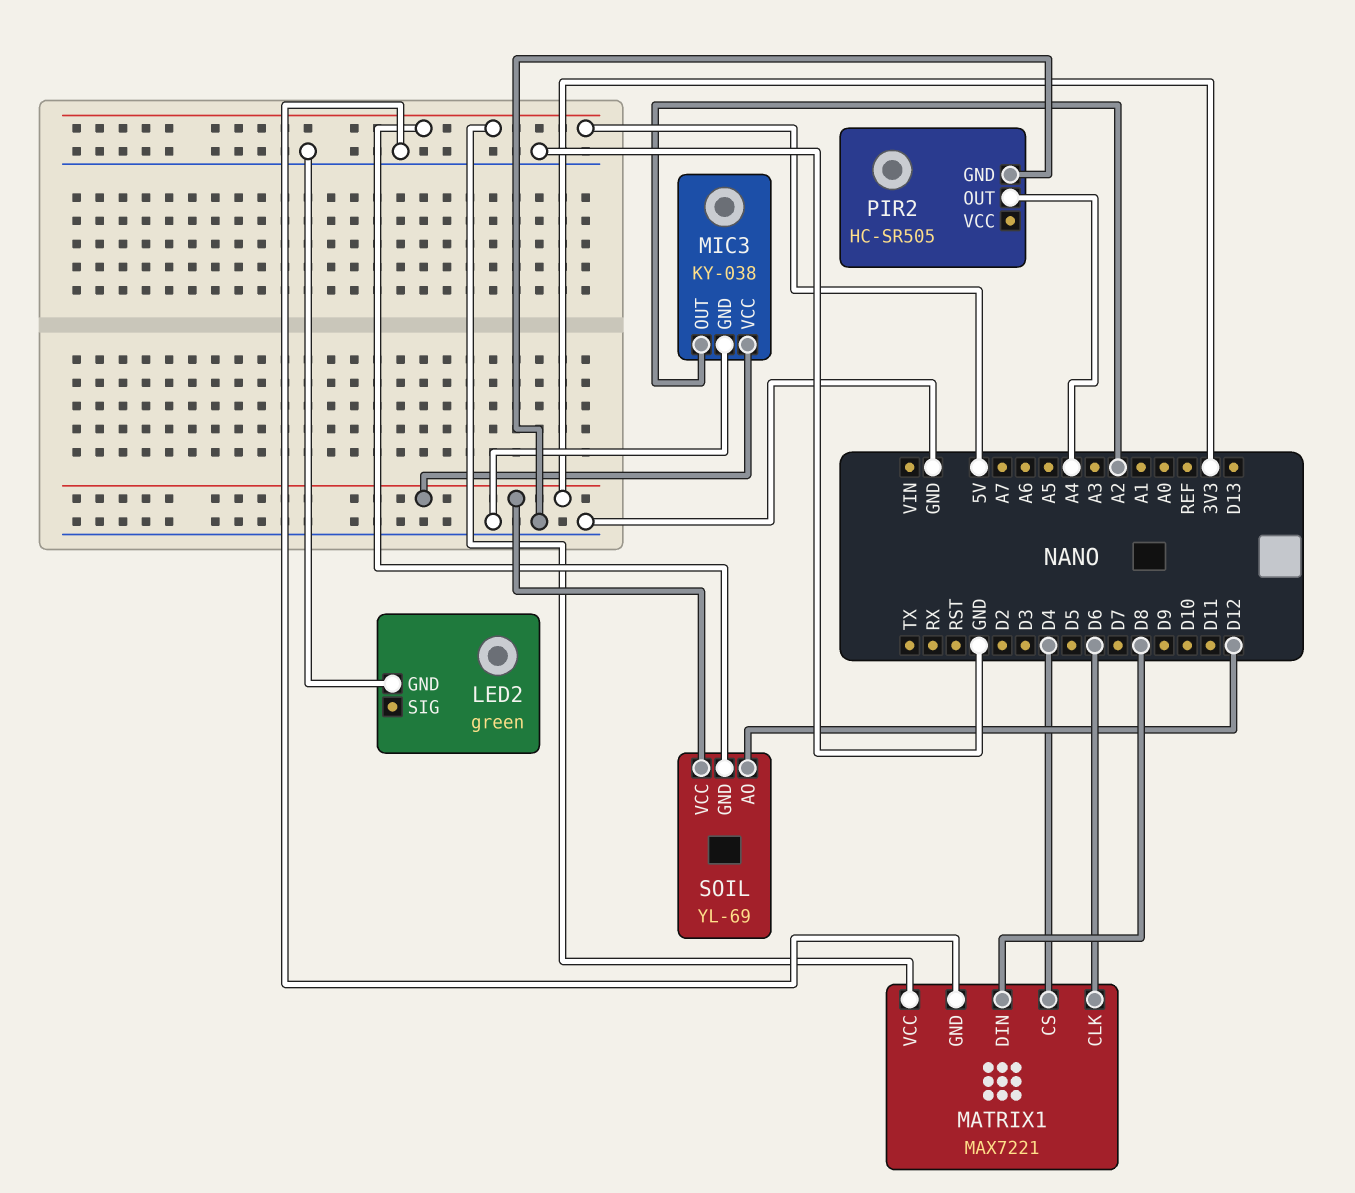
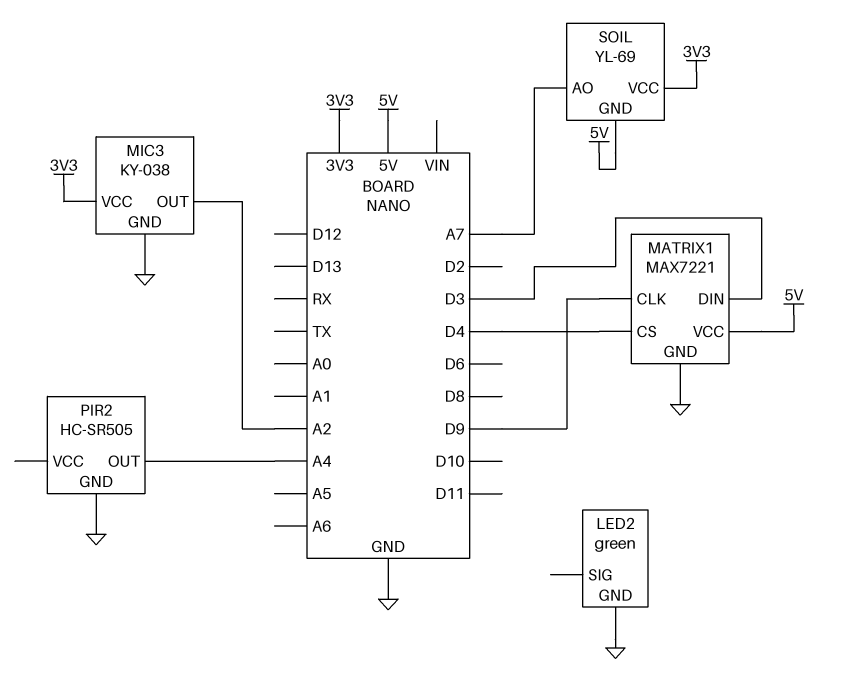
MATRIX1 pin CLK: D6 -> D9
MATRIX1 pin DIN: D8 -> D3
SOIL pin AO: D12 -> A7

